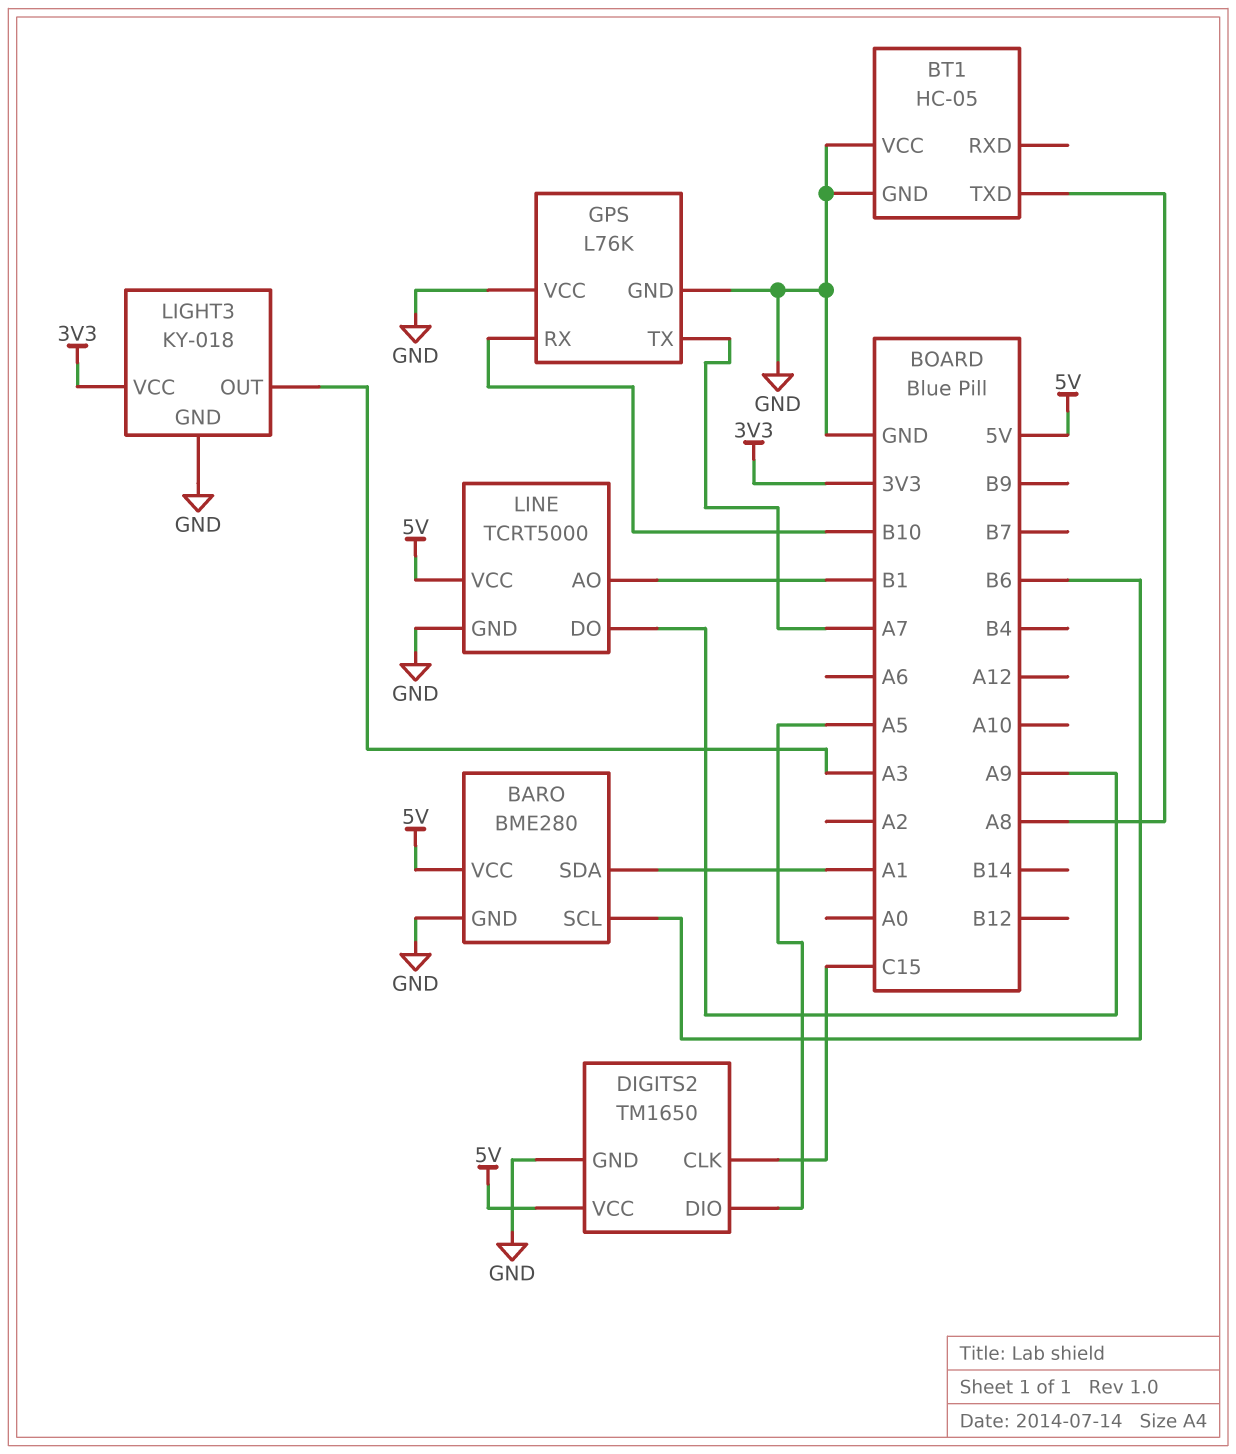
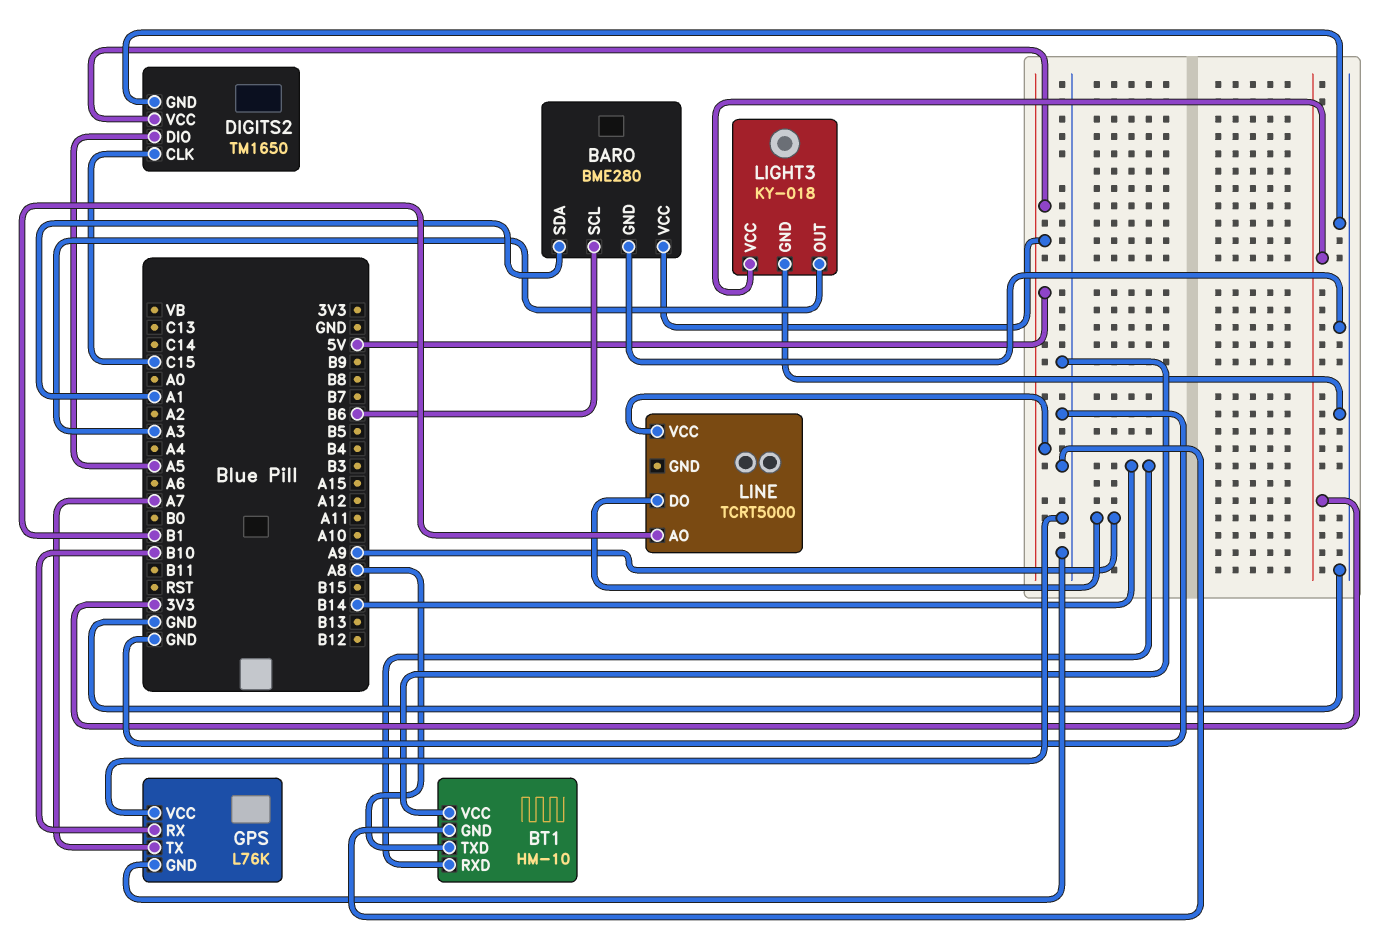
BT1: HC-05 -> HM-10
BT1 pin RXD: none -> B14
LINE pin GND: GND -> none

